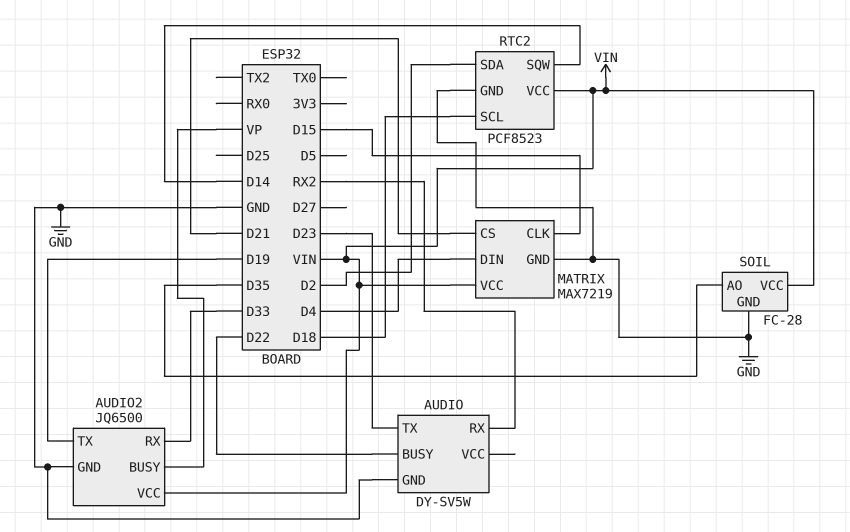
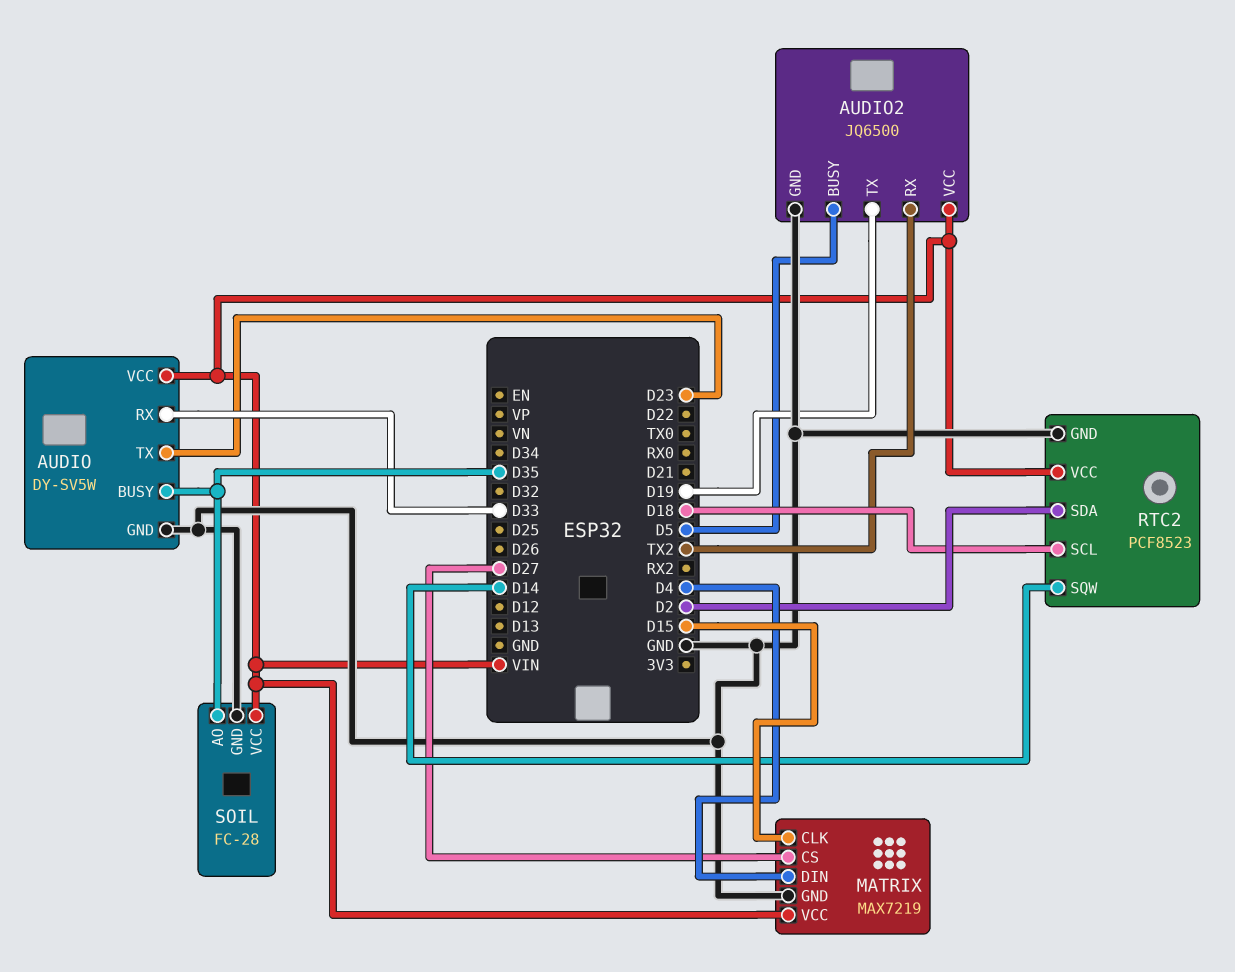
AUDIO pin BUSY: D22 -> D35
AUDIO pin RX: RX2 -> D33
AUDIO pin VCC: none -> VIN
AUDIO2 pin BUSY: VP -> D5
AUDIO2 pin RX: D33 -> TX2
MATRIX pin CS: D21 -> D27

